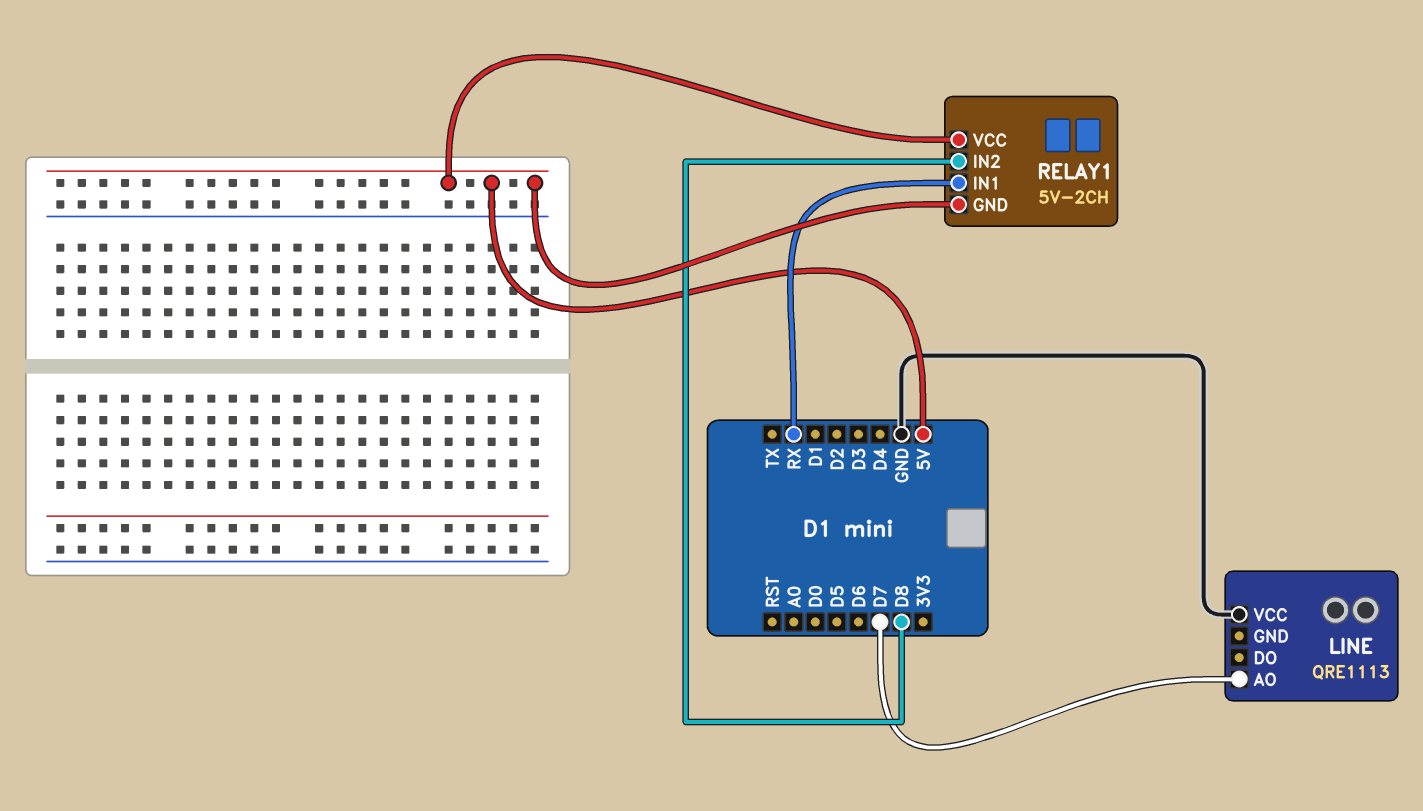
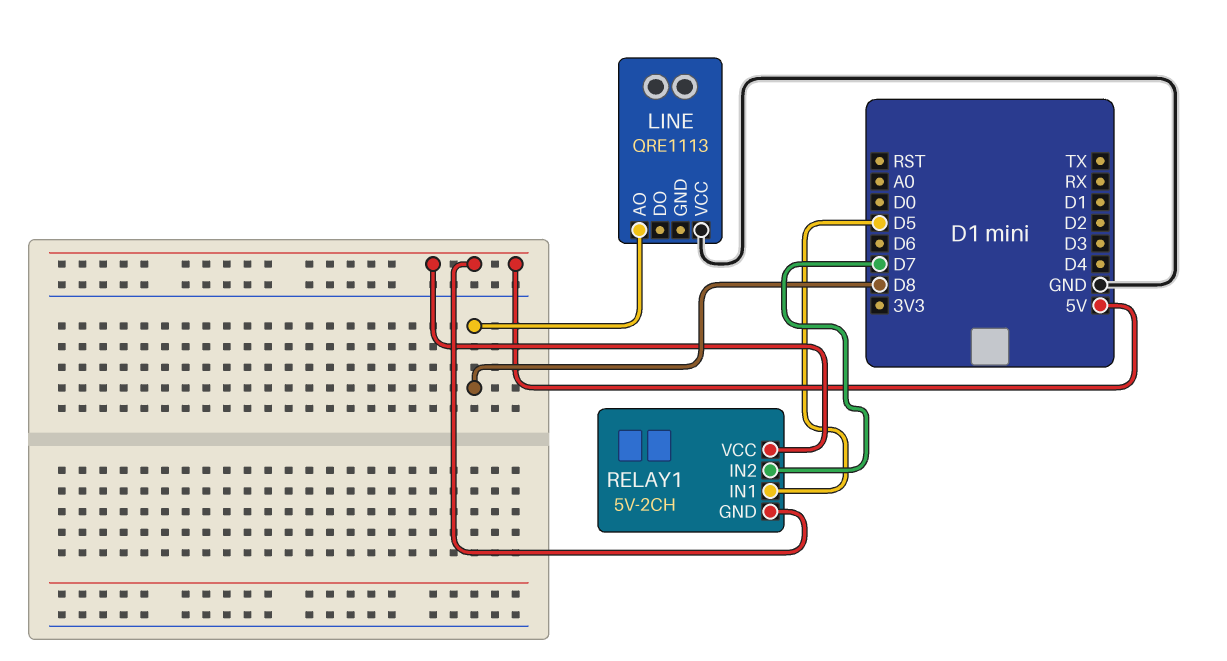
LINE pin AO: D7 -> D8
RELAY1 pin IN1: RX -> D5
RELAY1 pin IN2: D8 -> D7

